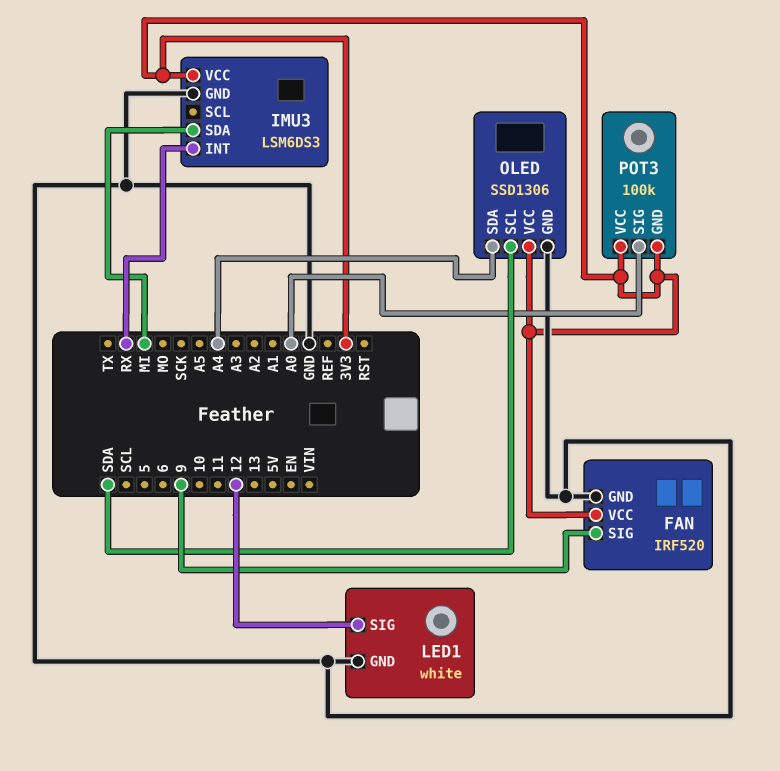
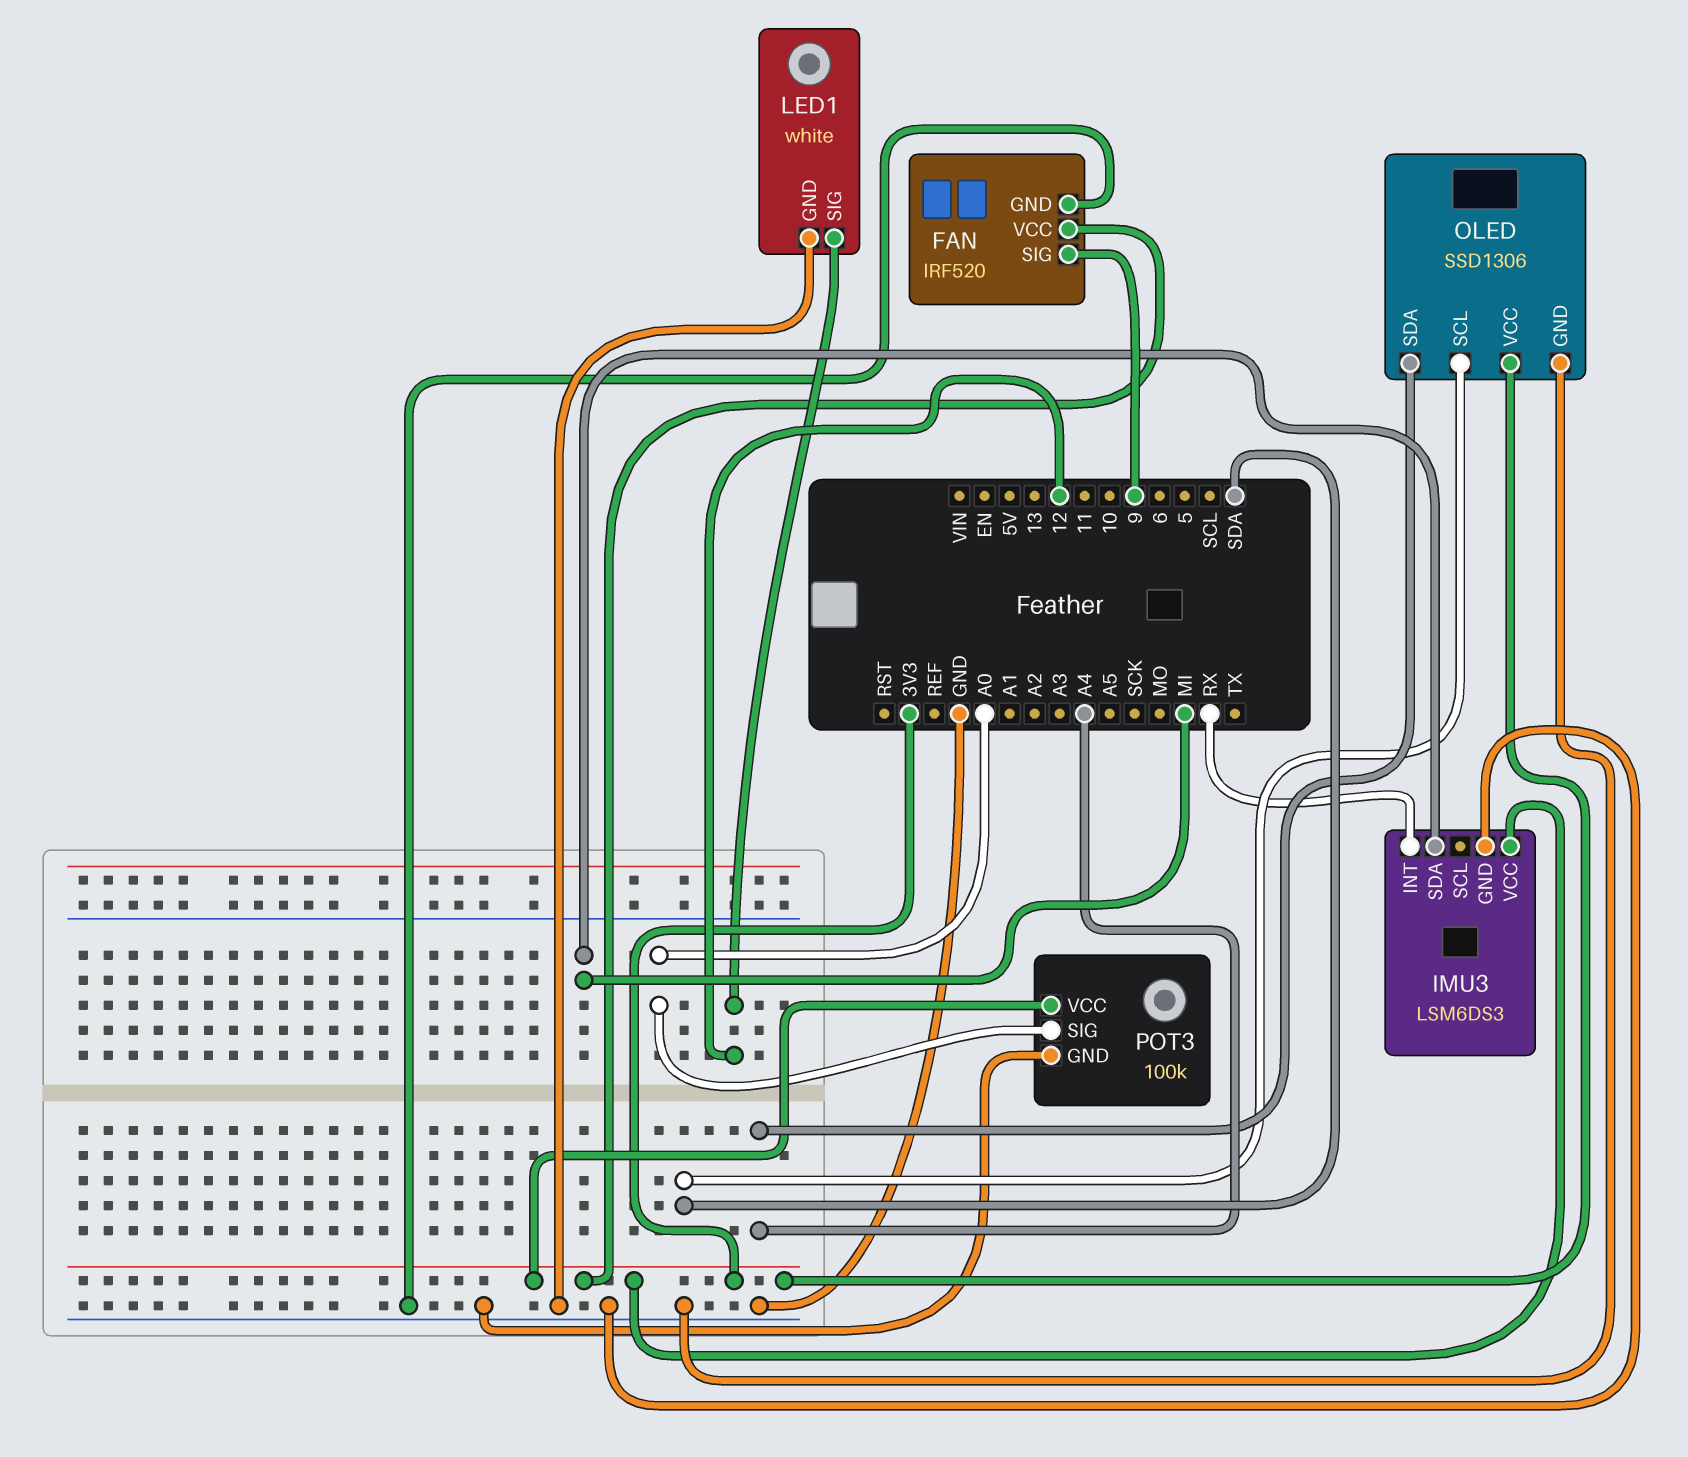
POT3 pin GND: 3V3 -> GND

